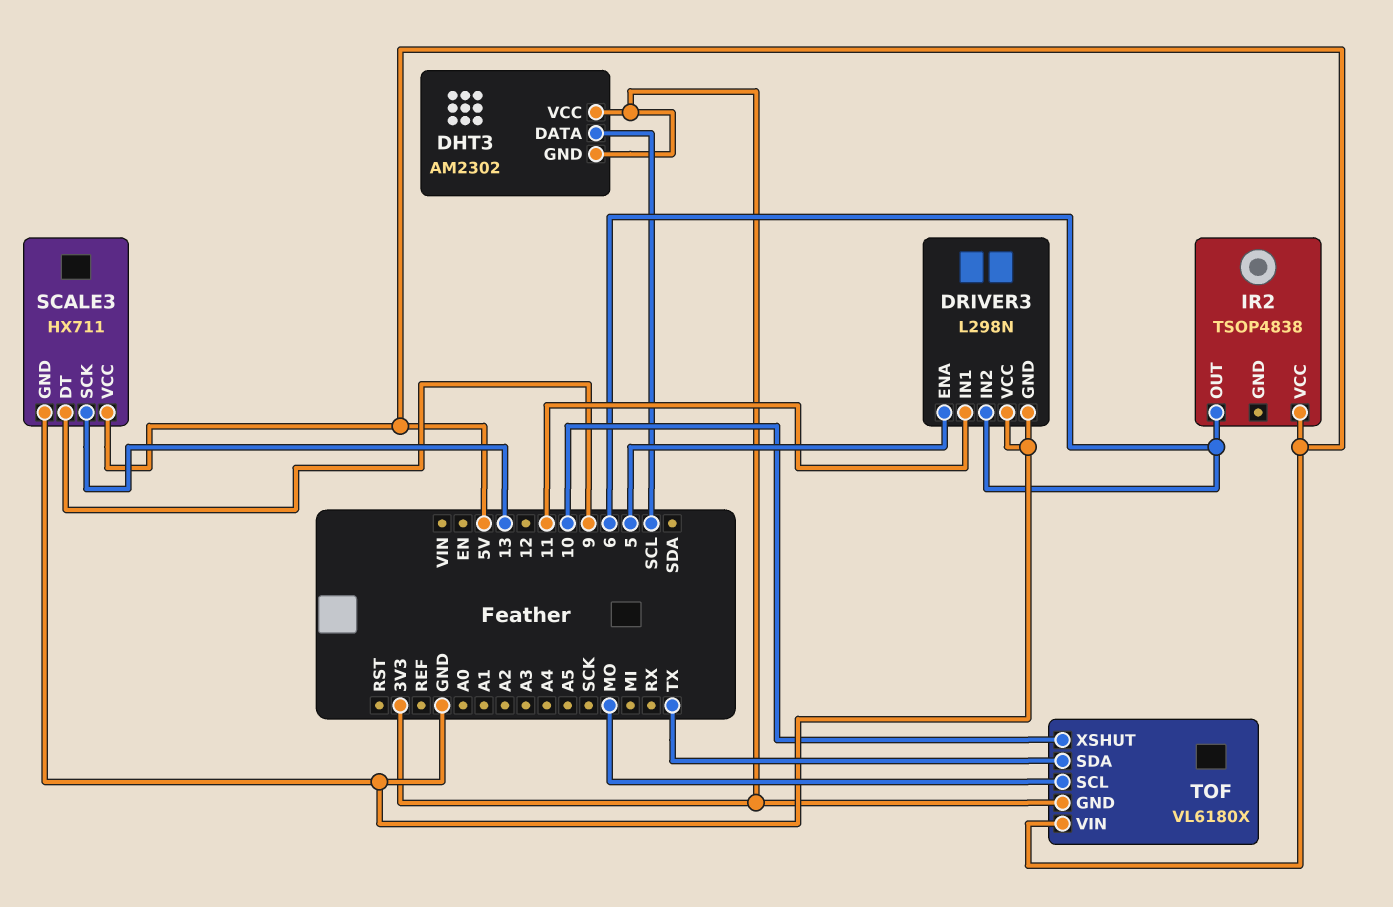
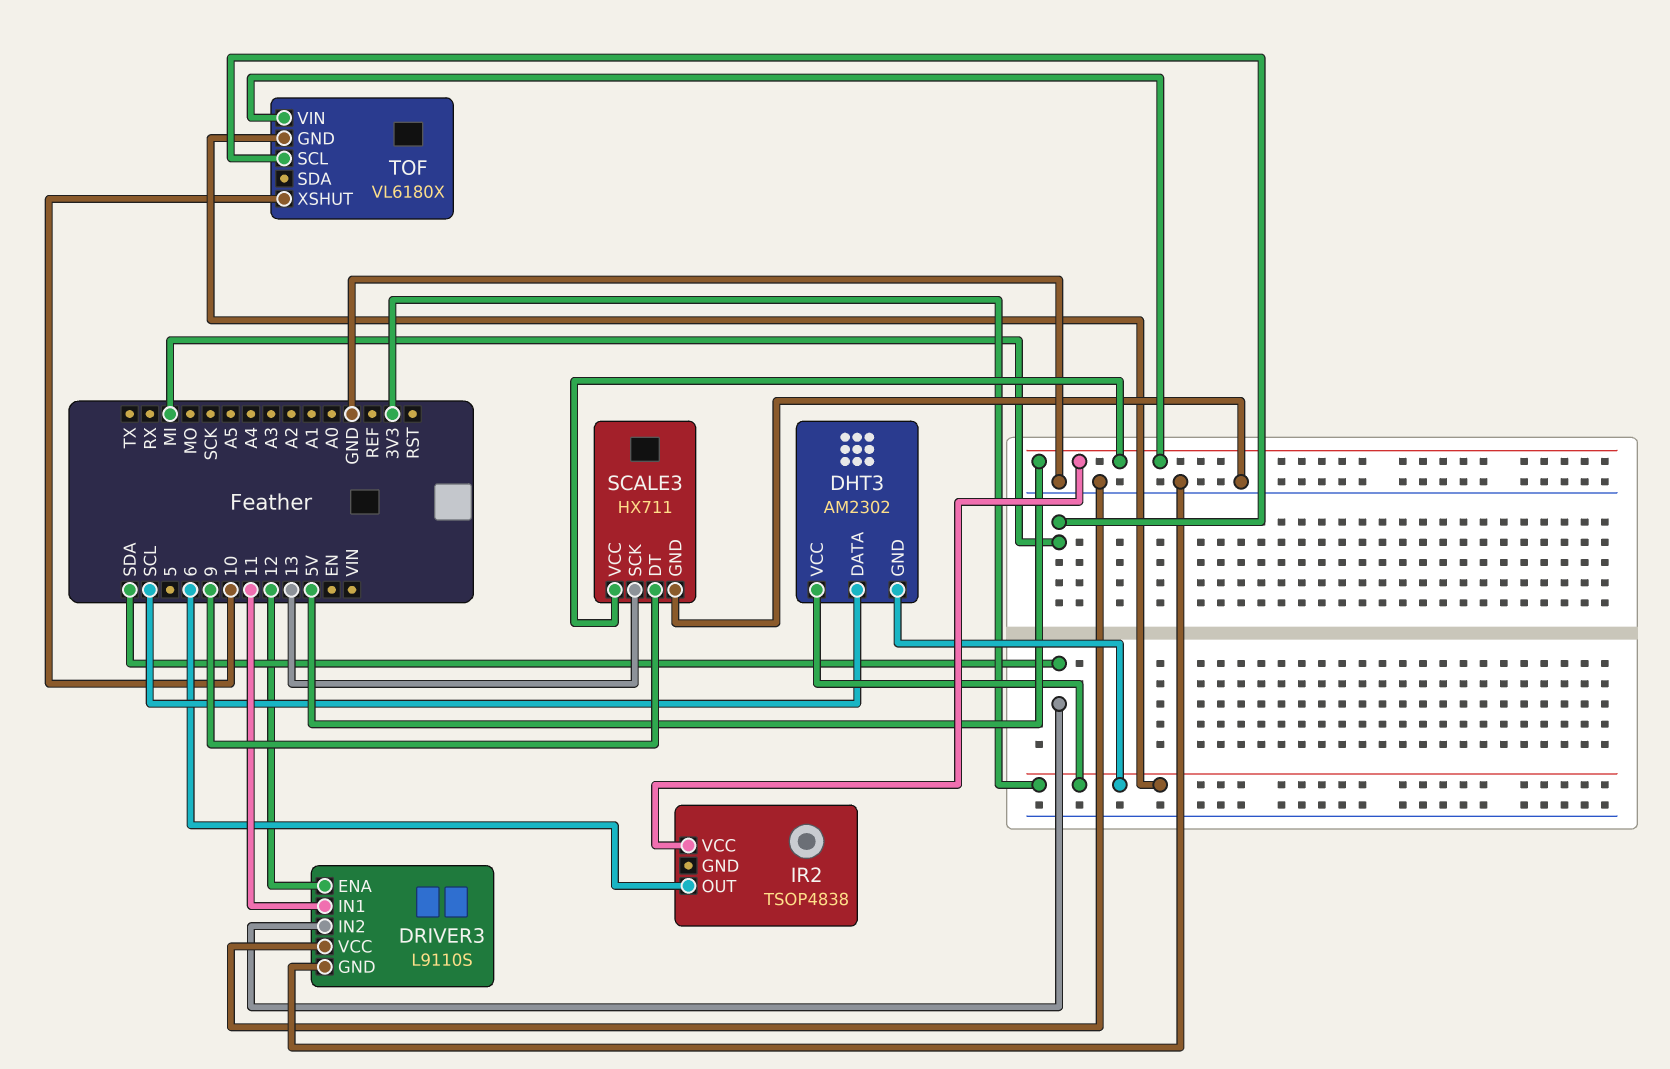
DRIVER3: L298N -> L9110S
DRIVER3 pin ENA: 5 -> 12
DRIVER3 pin IN2: 6 -> SDA
TOF pin SCL: MO -> MI
TOF pin SDA: TX -> none

